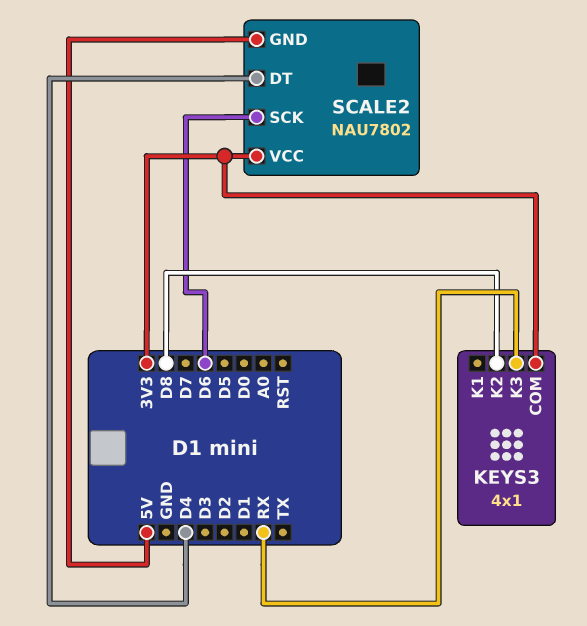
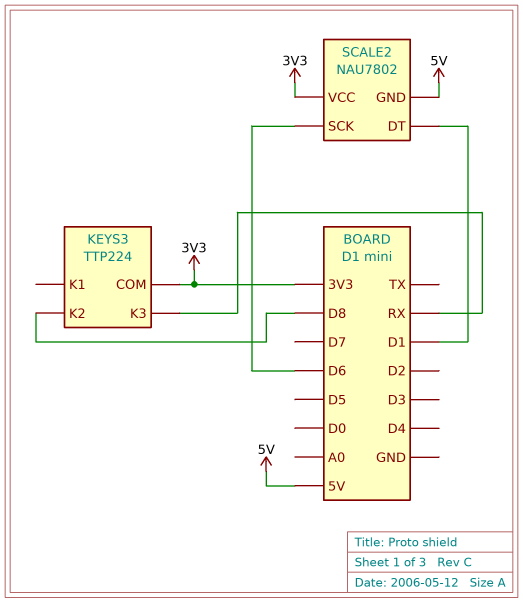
KEYS3: 4x1 -> TTP224
SCALE2 pin DT: D4 -> D1

